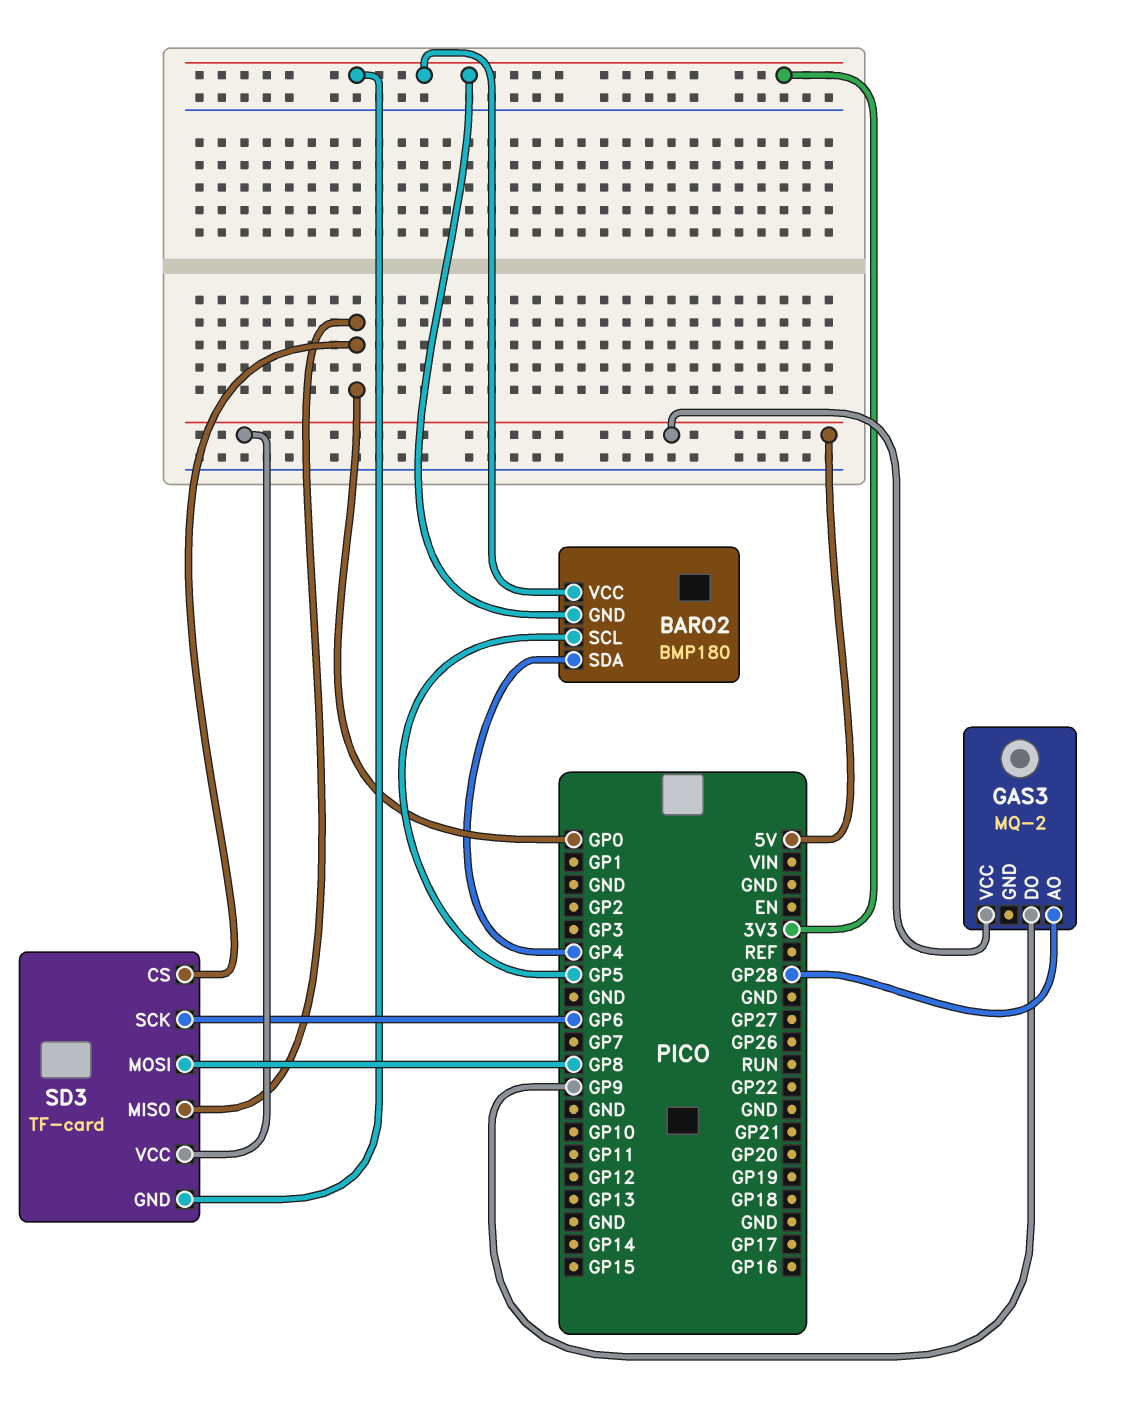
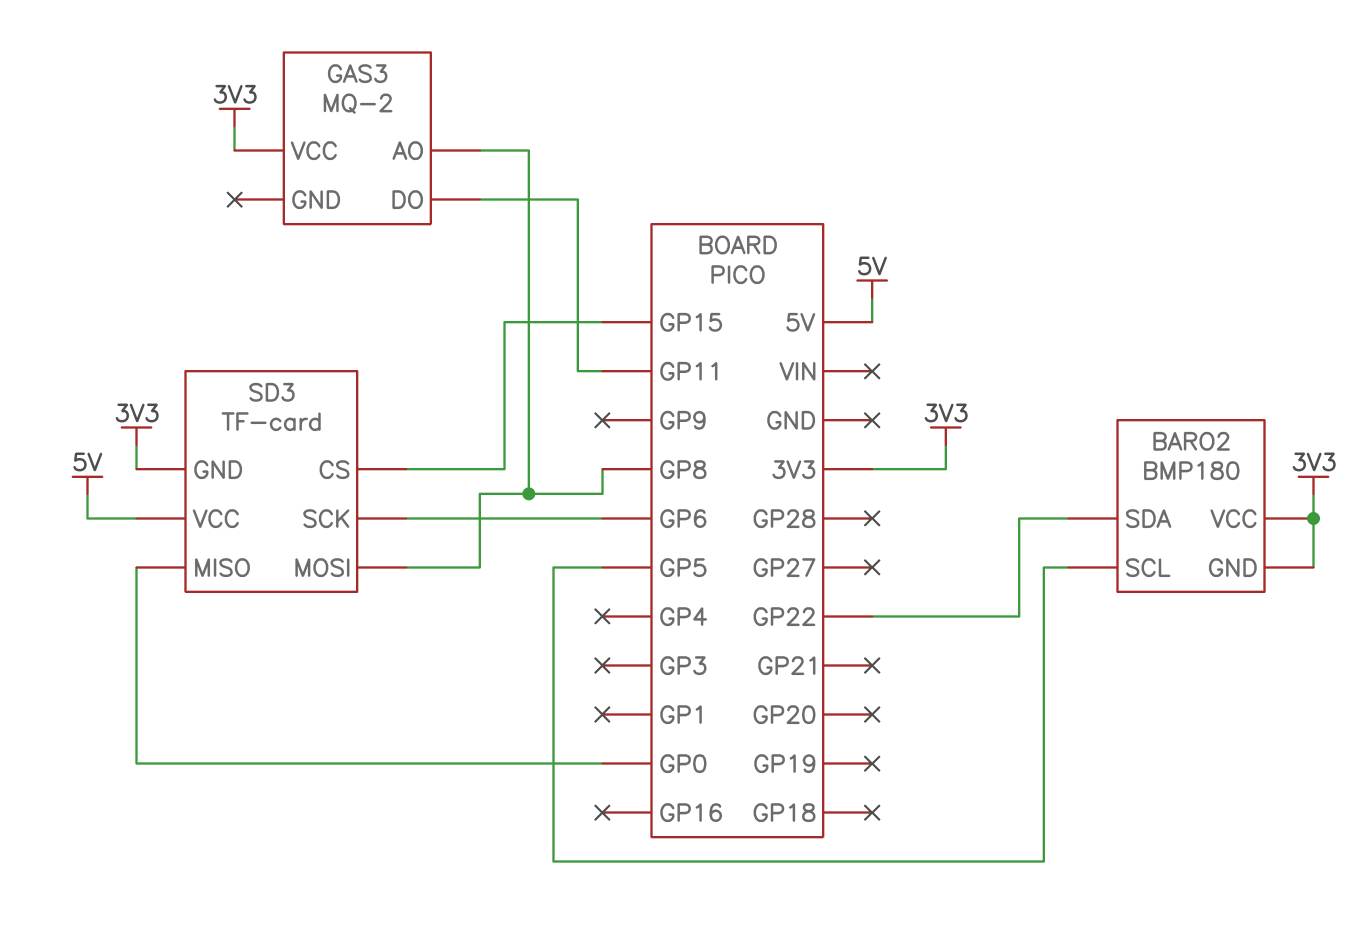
BARO2 pin SDA: GP4 -> GP22
GAS3 pin AO: GP28 -> GP8
GAS3 pin DO: GP9 -> GP11
GAS3 pin VCC: 5V -> 3V3
SD3 pin CS: GP0 -> GP15

